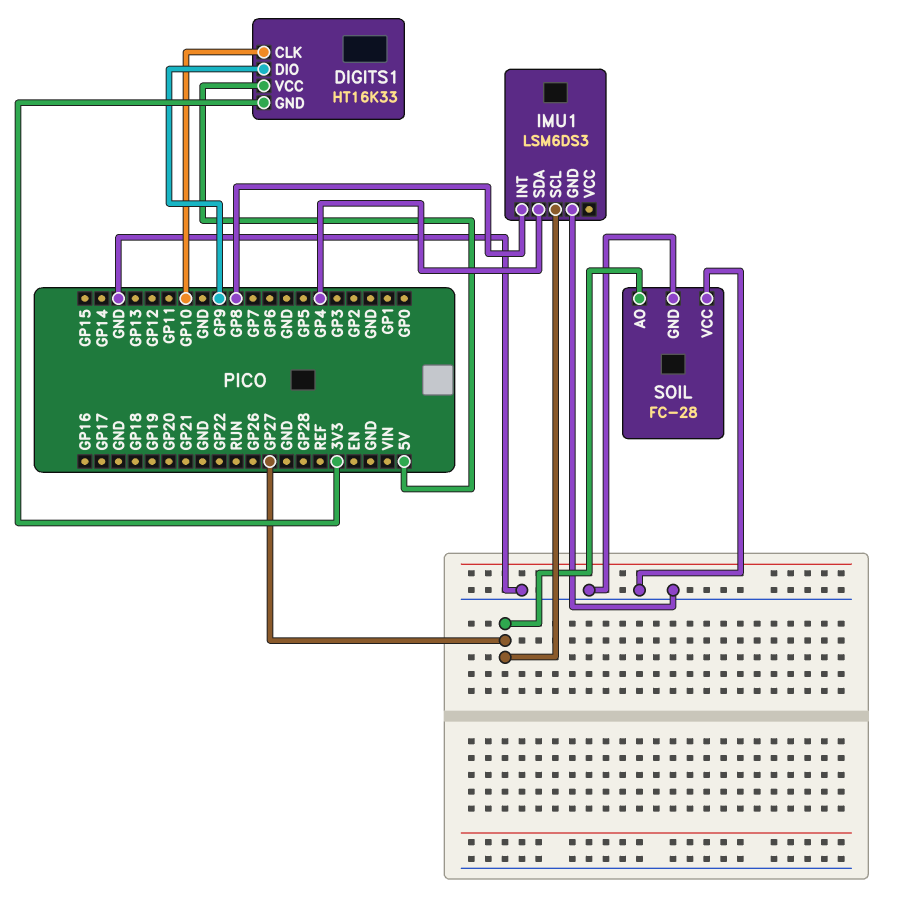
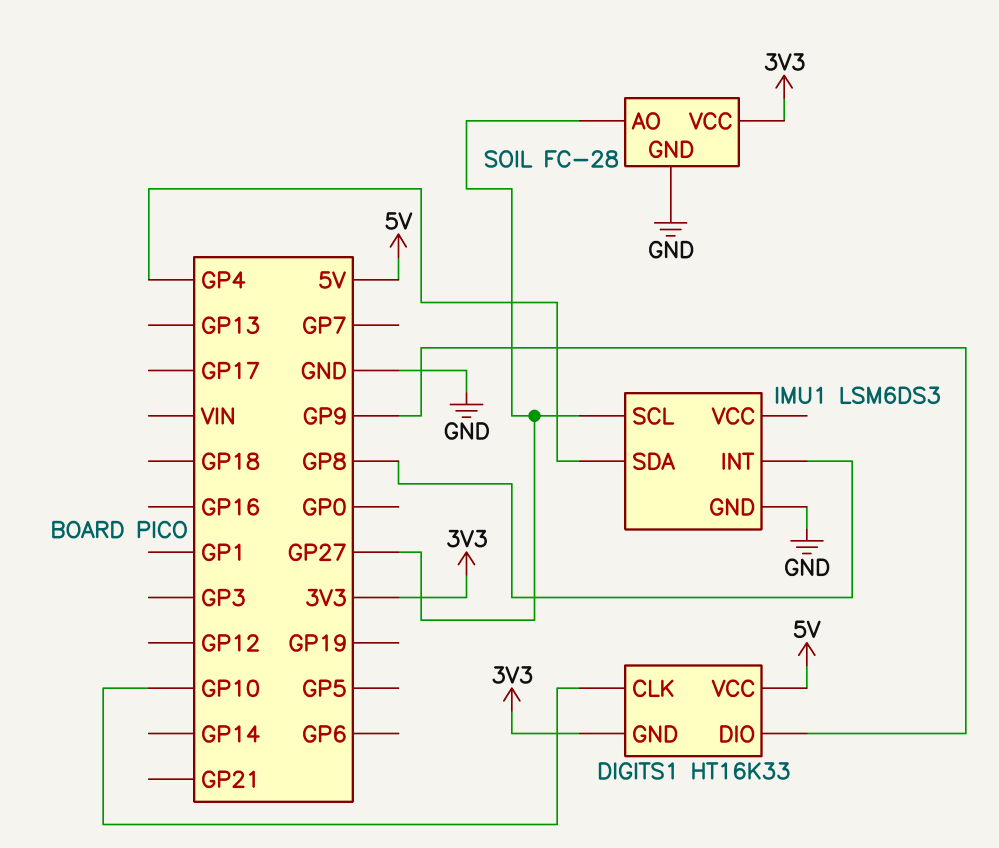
SOIL pin VCC: GND -> 3V3

